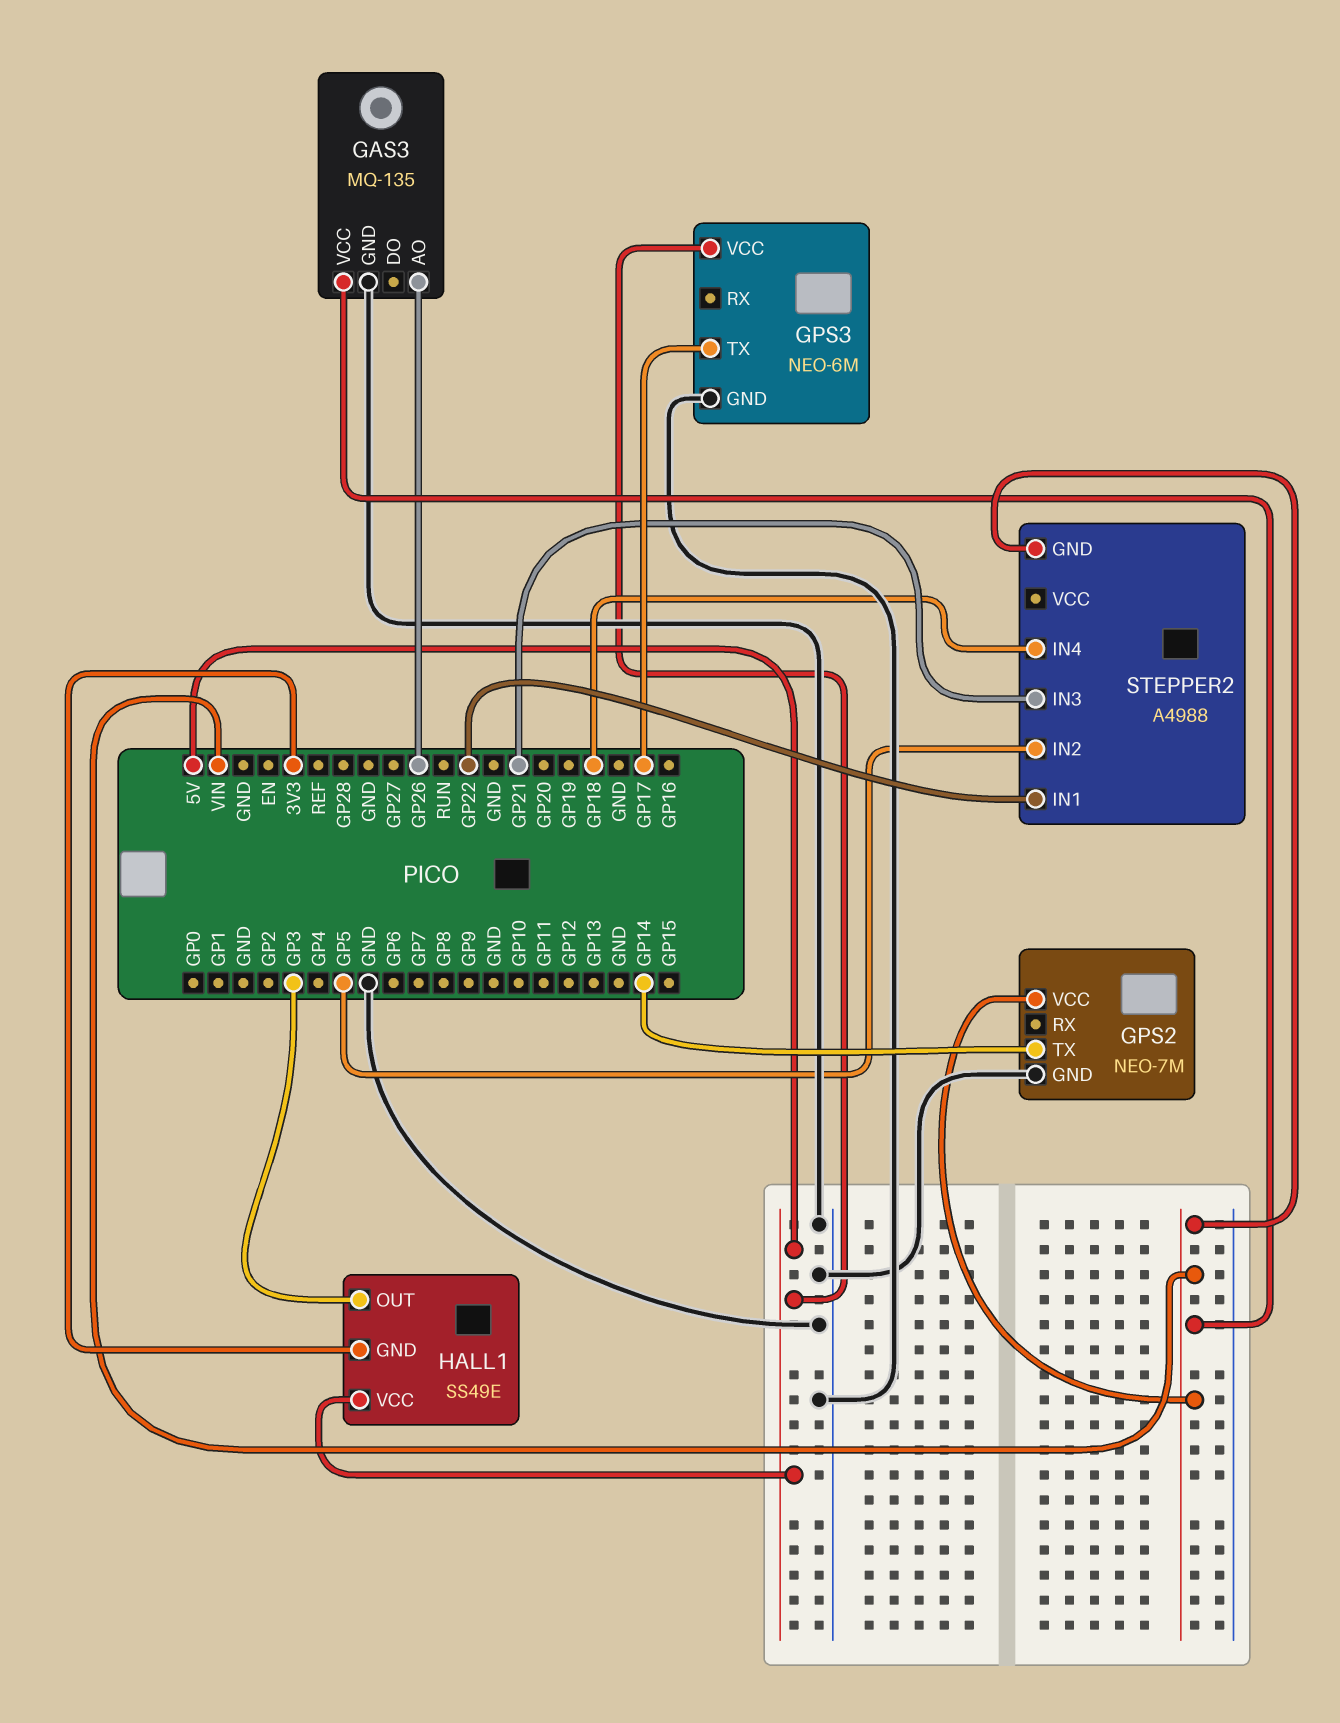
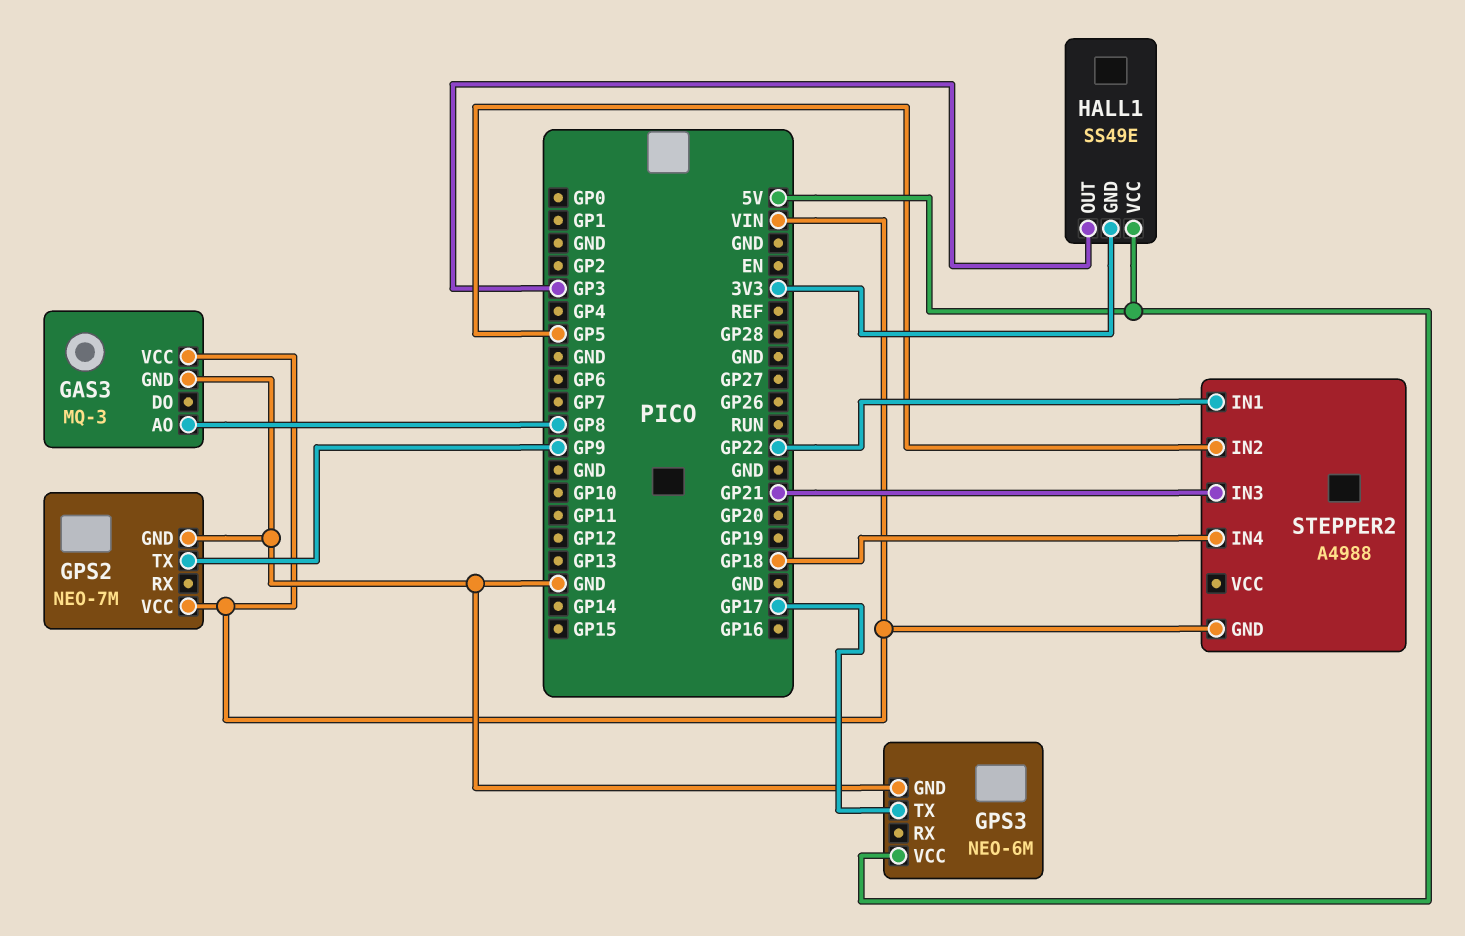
GAS3: MQ-135 -> MQ-3
GAS3 pin AO: GP26 -> GP8
GPS2 pin TX: GP14 -> GP9

